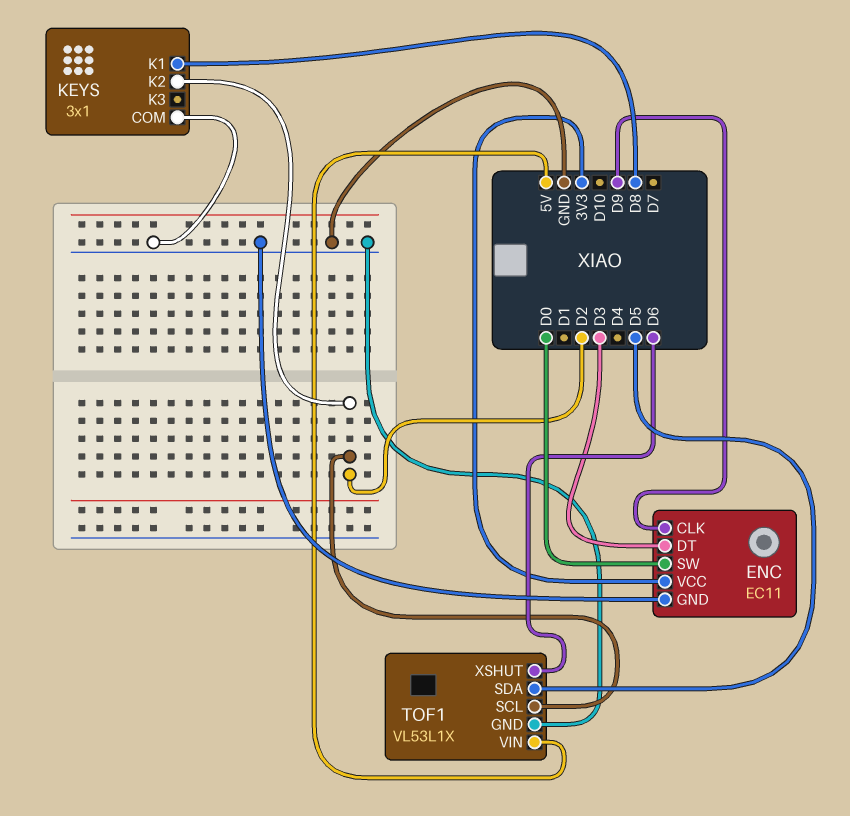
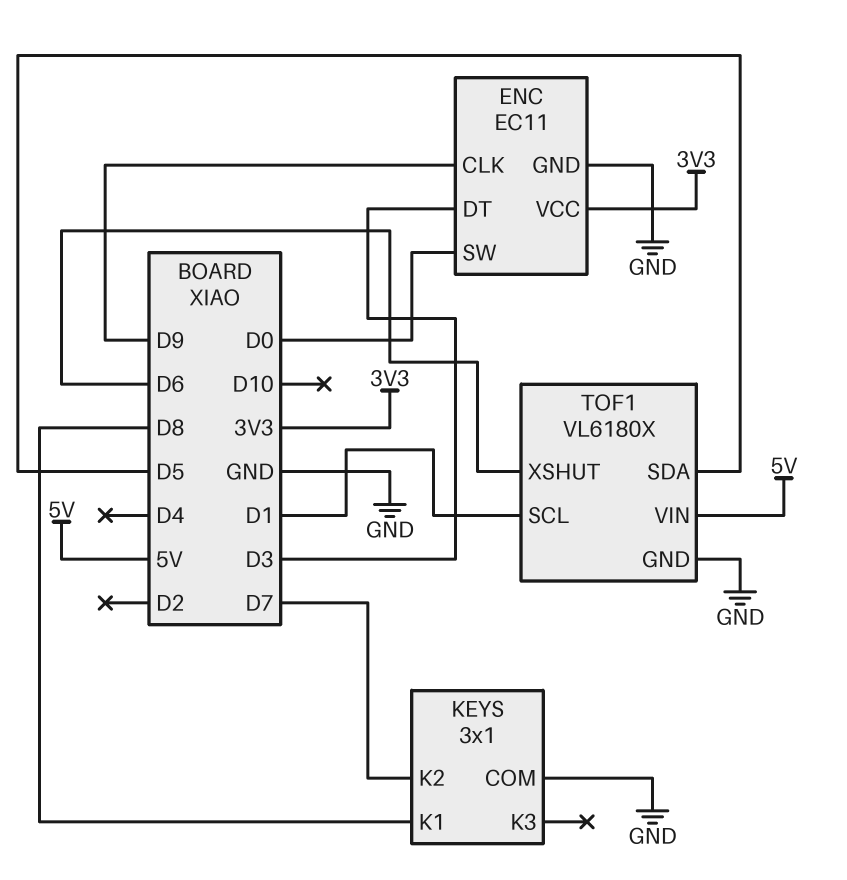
KEYS pin K2: D2 -> D7
TOF1: VL53L1X -> VL6180X
TOF1 pin SCL: D2 -> D1

